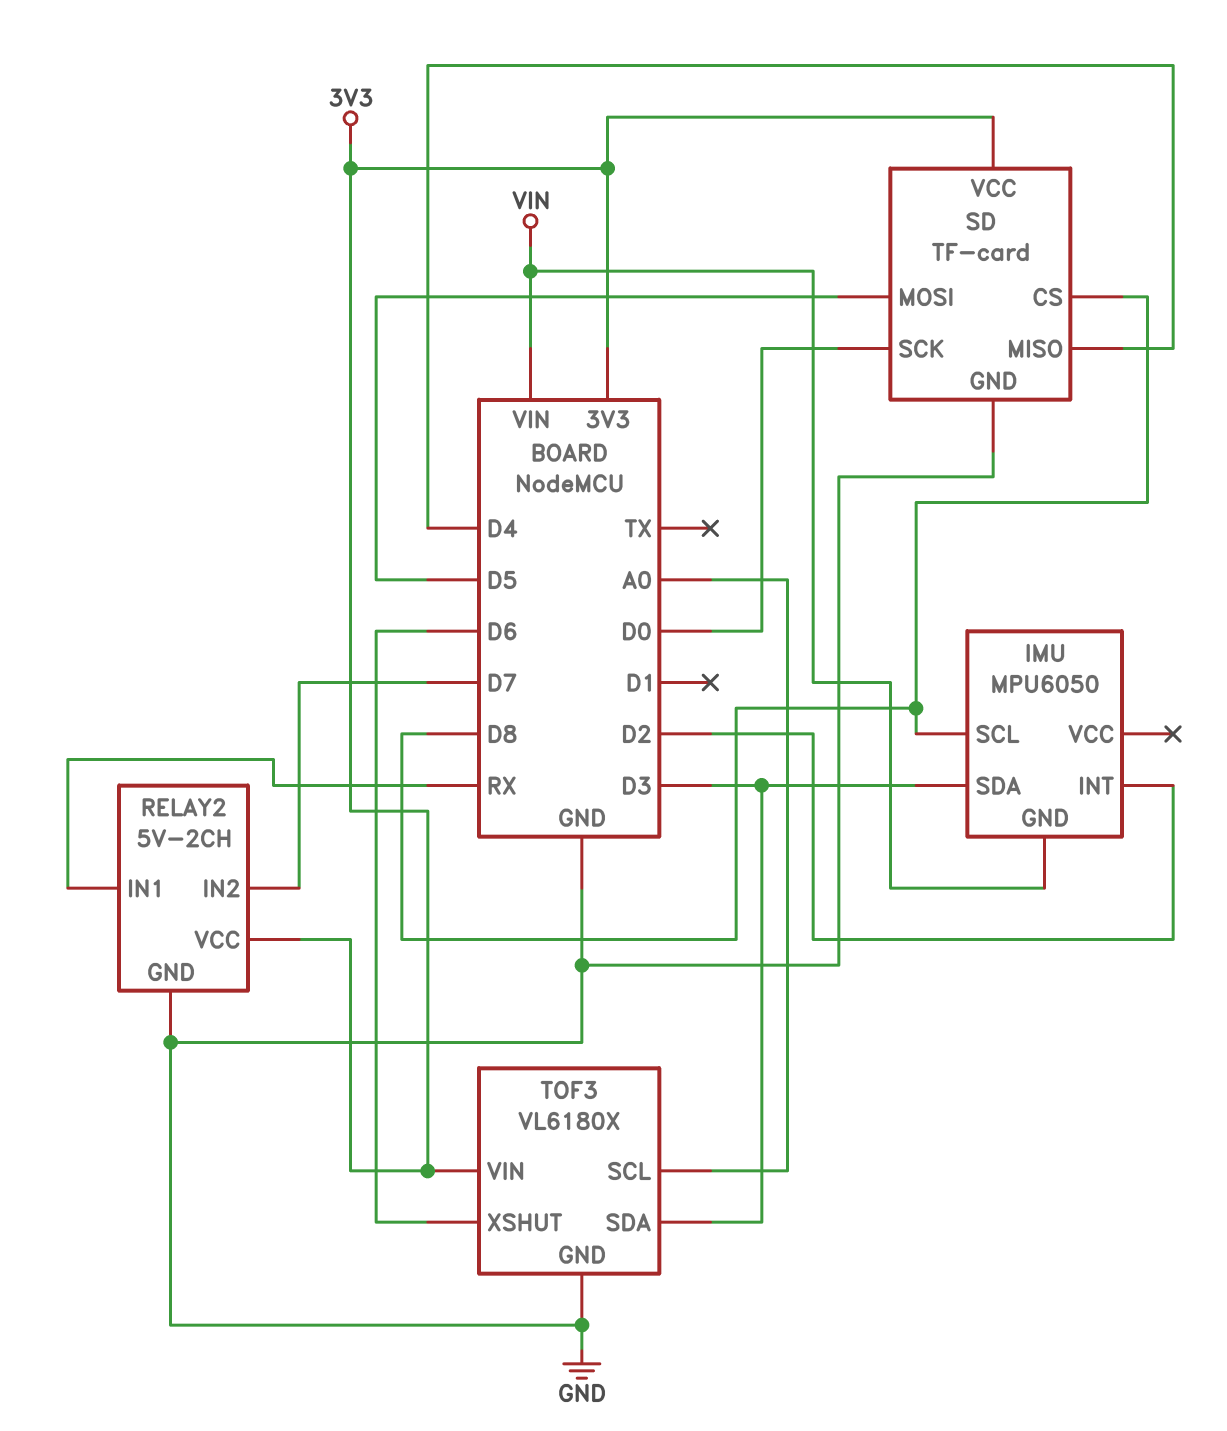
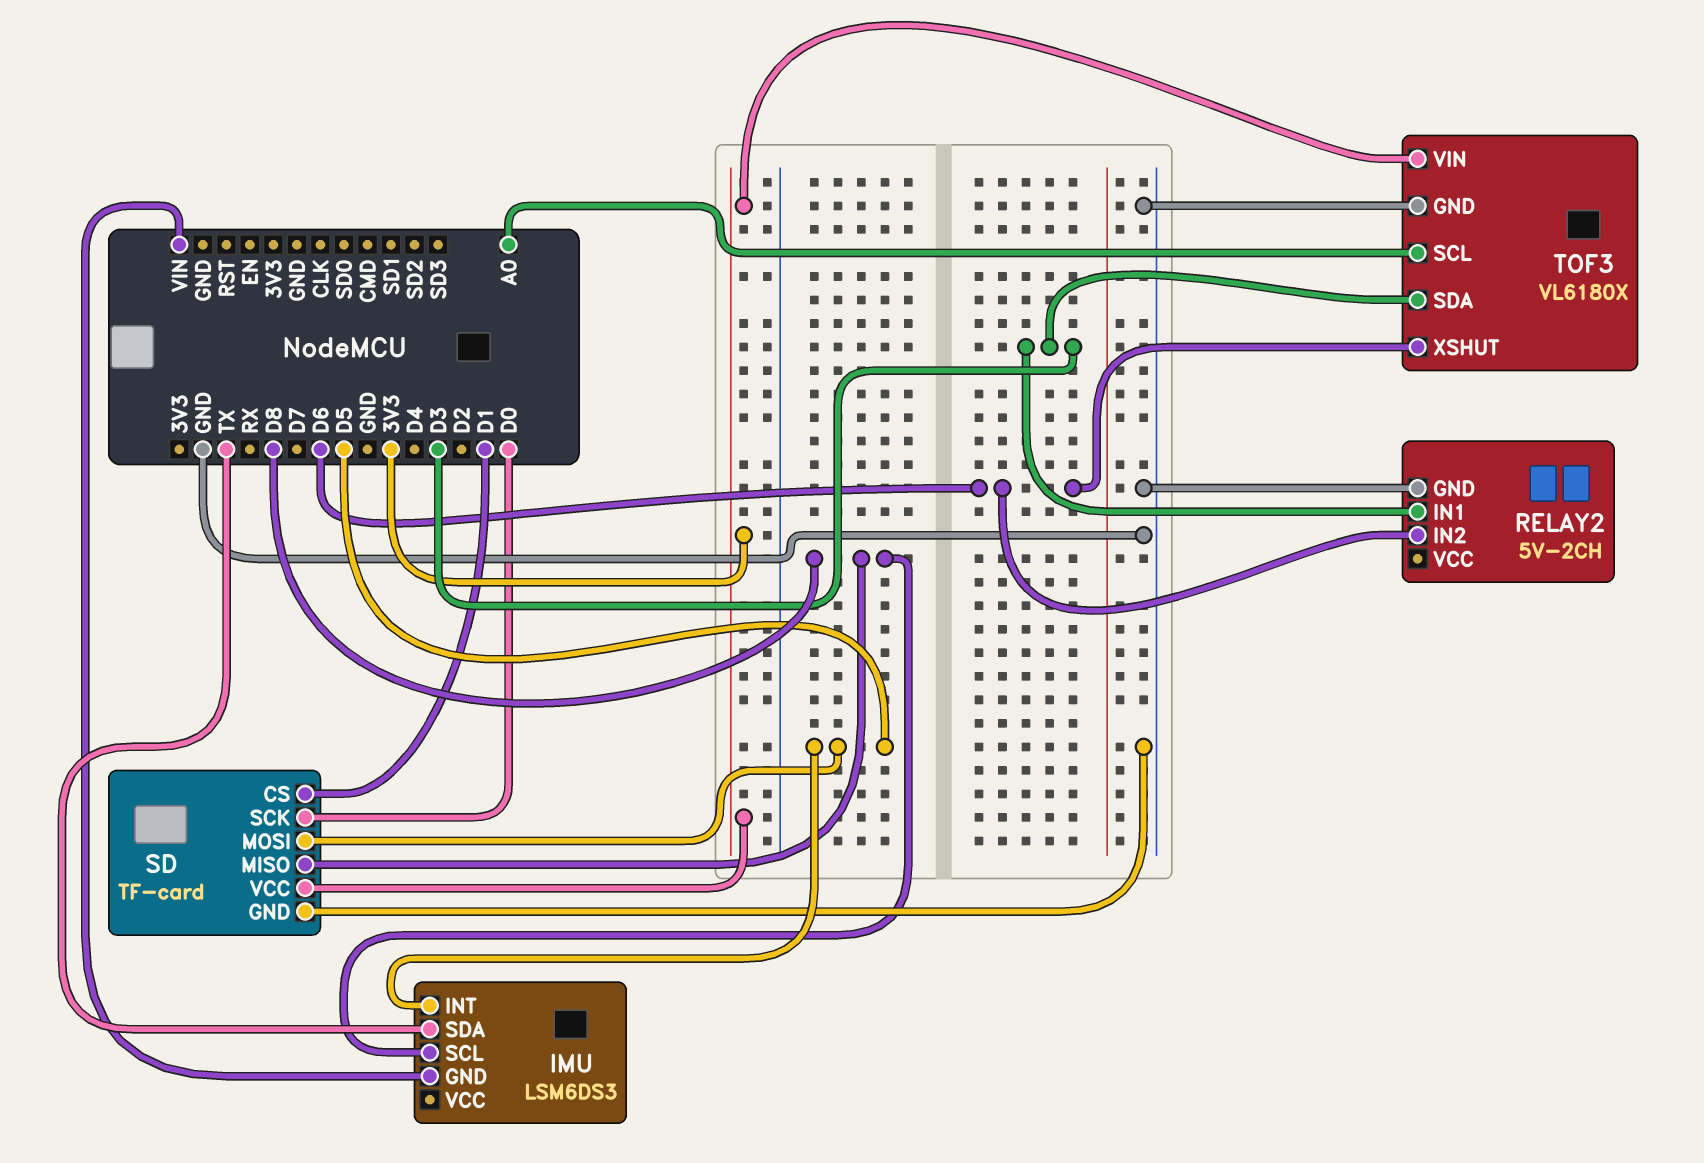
IMU: MPU6050 -> LSM6DS3
IMU pin INT: D2 -> D5
IMU pin SDA: D3 -> TX
RELAY2 pin IN1: RX -> D3
RELAY2 pin IN2: D7 -> D6
RELAY2 pin VCC: 3V3 -> none
SD pin CS: D8 -> D1
SD pin MISO: D4 -> D8

